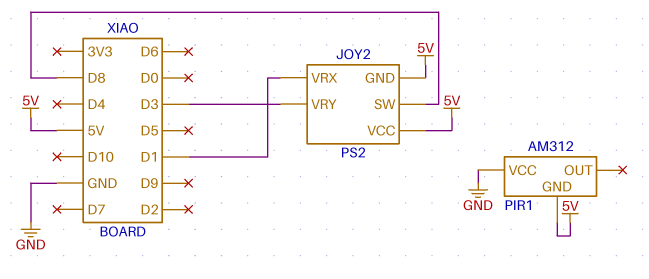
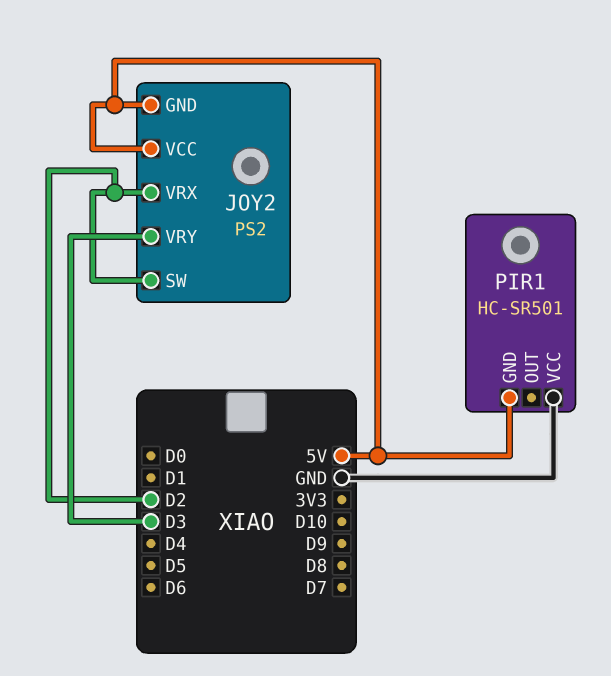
JOY2 pin SW: D8 -> D2
JOY2 pin VRX: D1 -> D2
PIR1: AM312 -> HC-SR501

